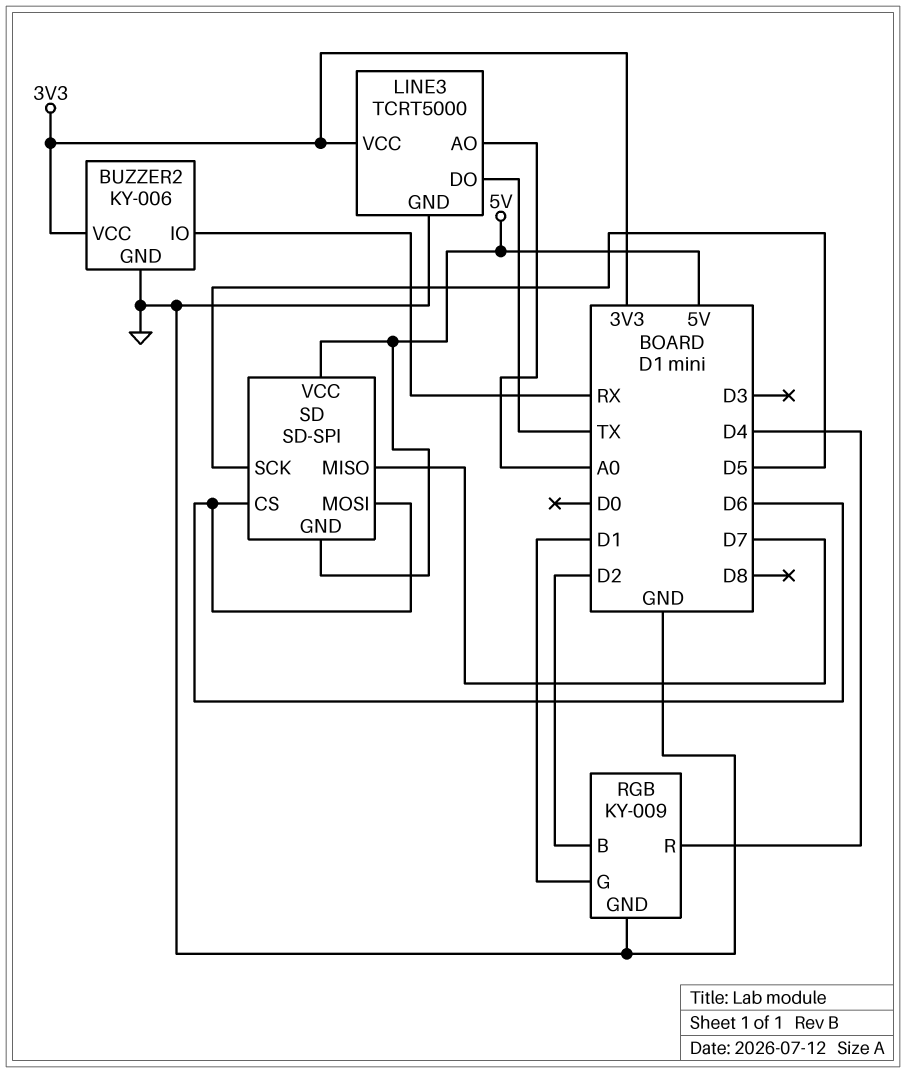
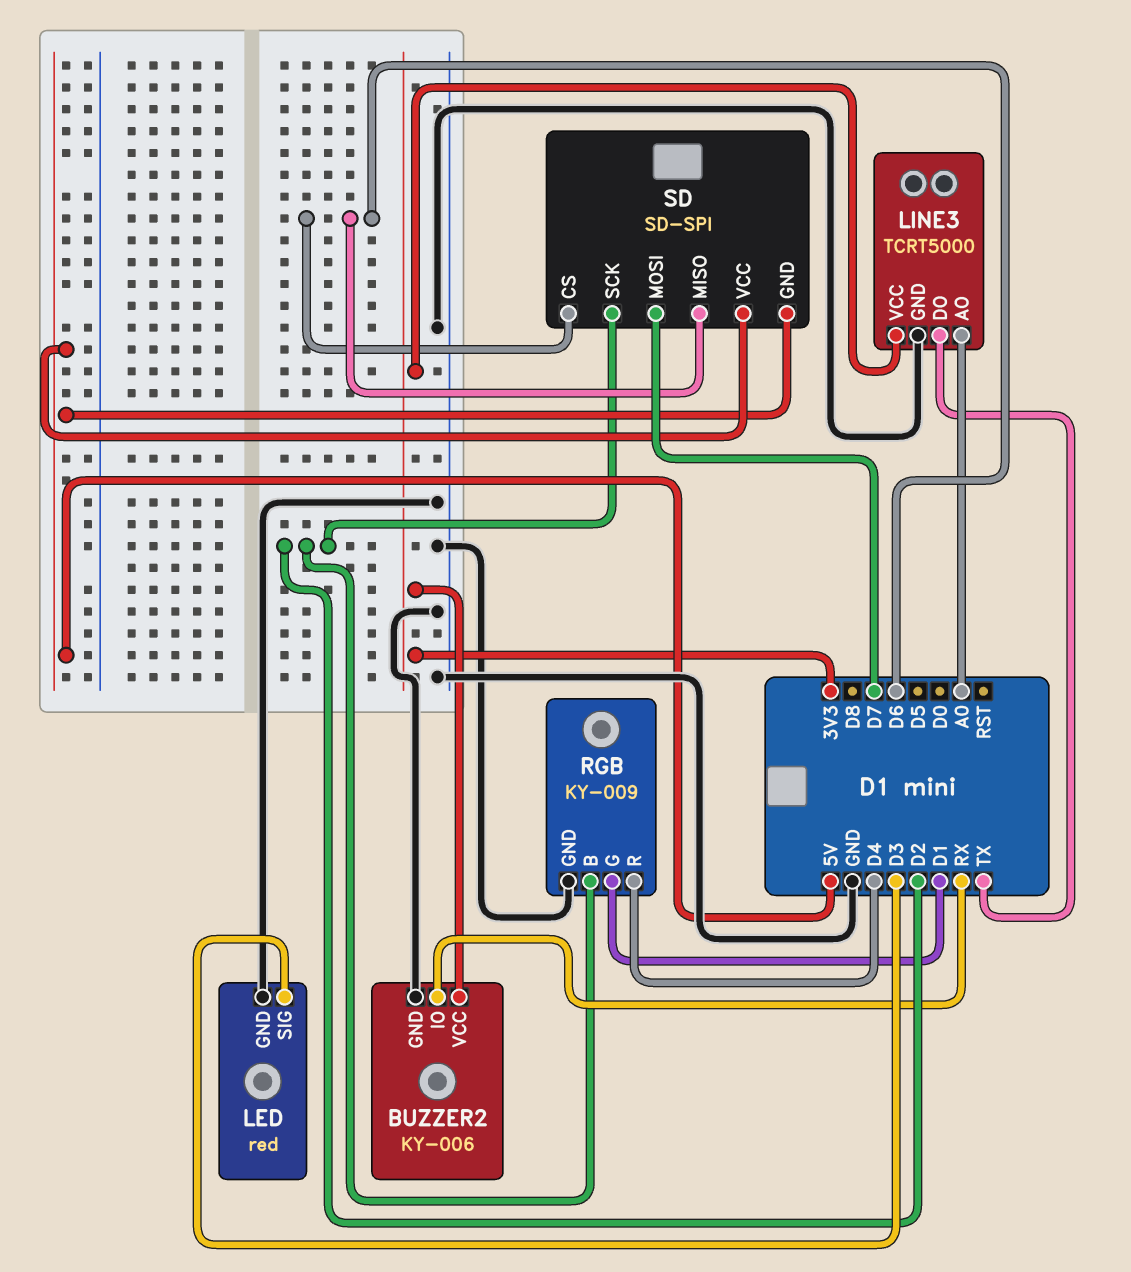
LED: none -> red
LED pin GND: none -> GND
LED pin SIG: none -> D3
SD pin MISO: D7 -> D6
SD pin MOSI: D6 -> D7
SD pin SCK: D5 -> D2

